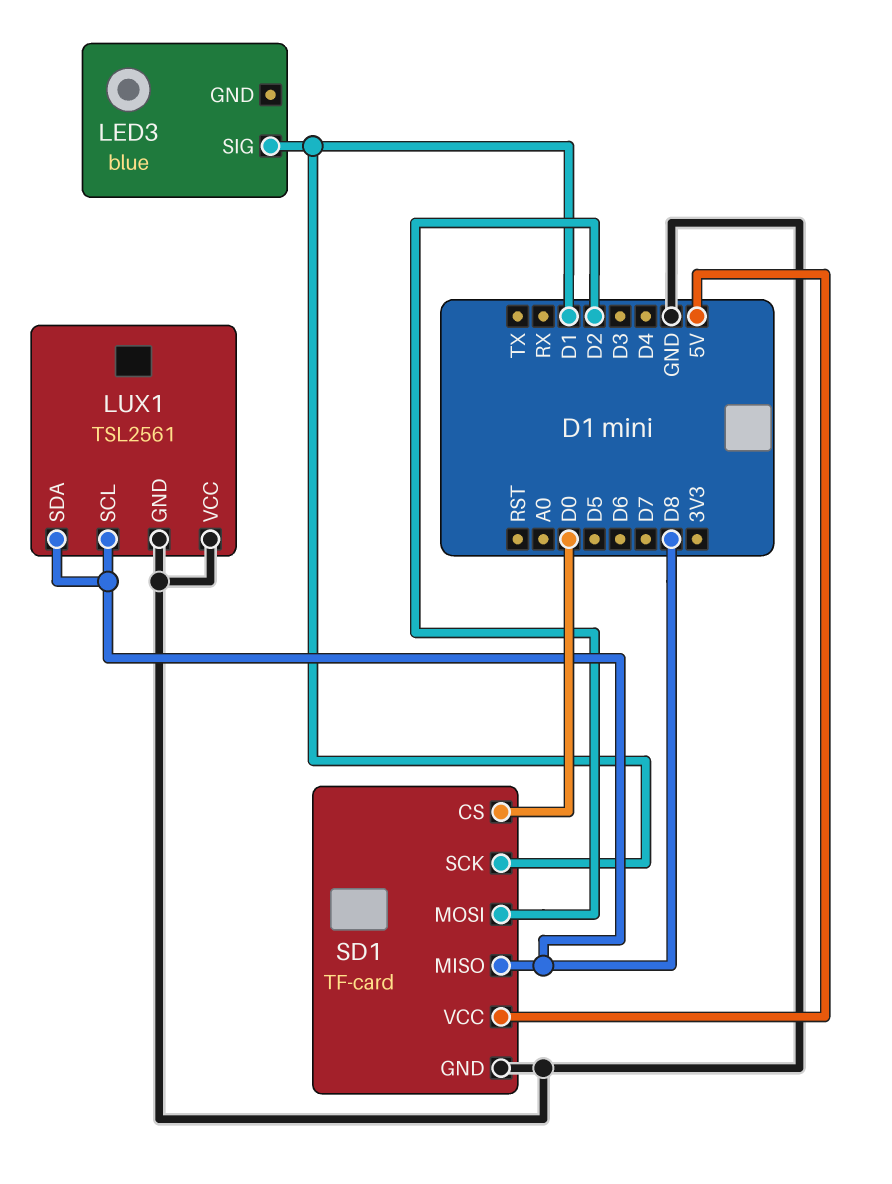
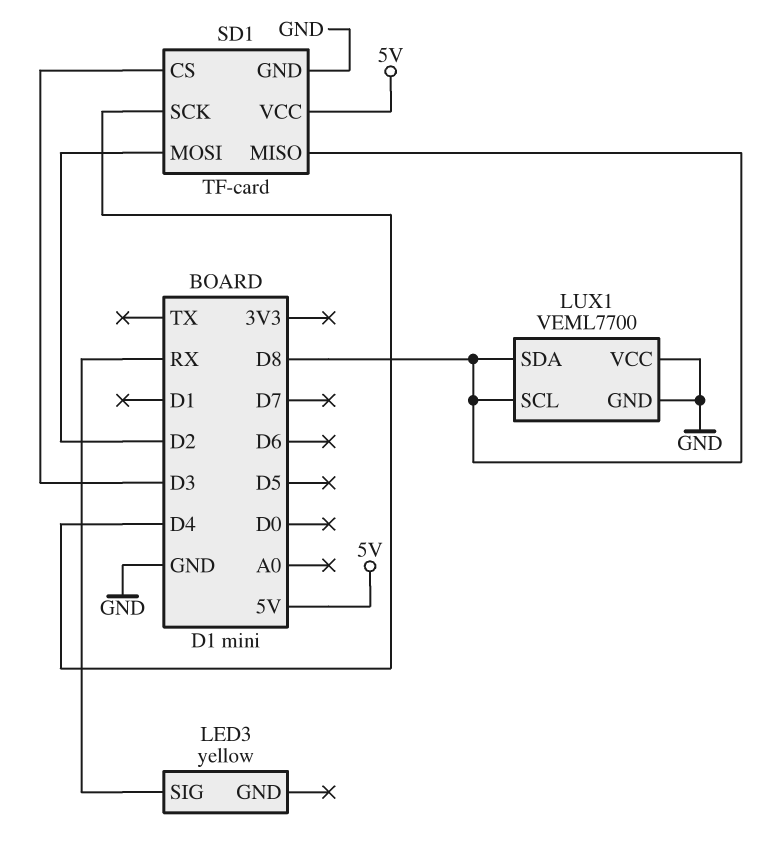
LED3: blue -> yellow
LED3 pin SIG: D1 -> RX
LUX1: TSL2561 -> VEML7700
SD1 pin CS: D0 -> D3
SD1 pin SCK: D1 -> D4

